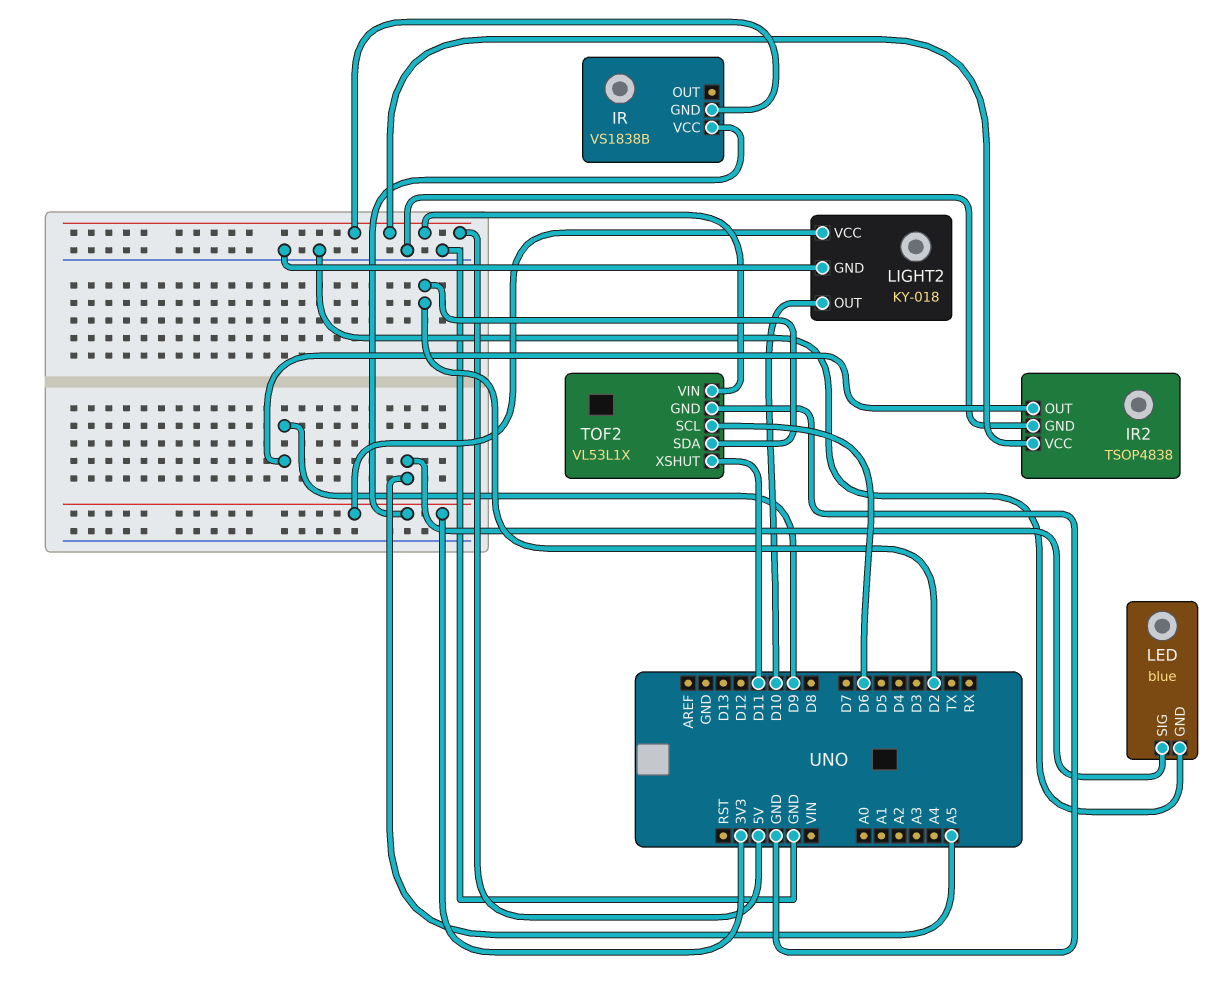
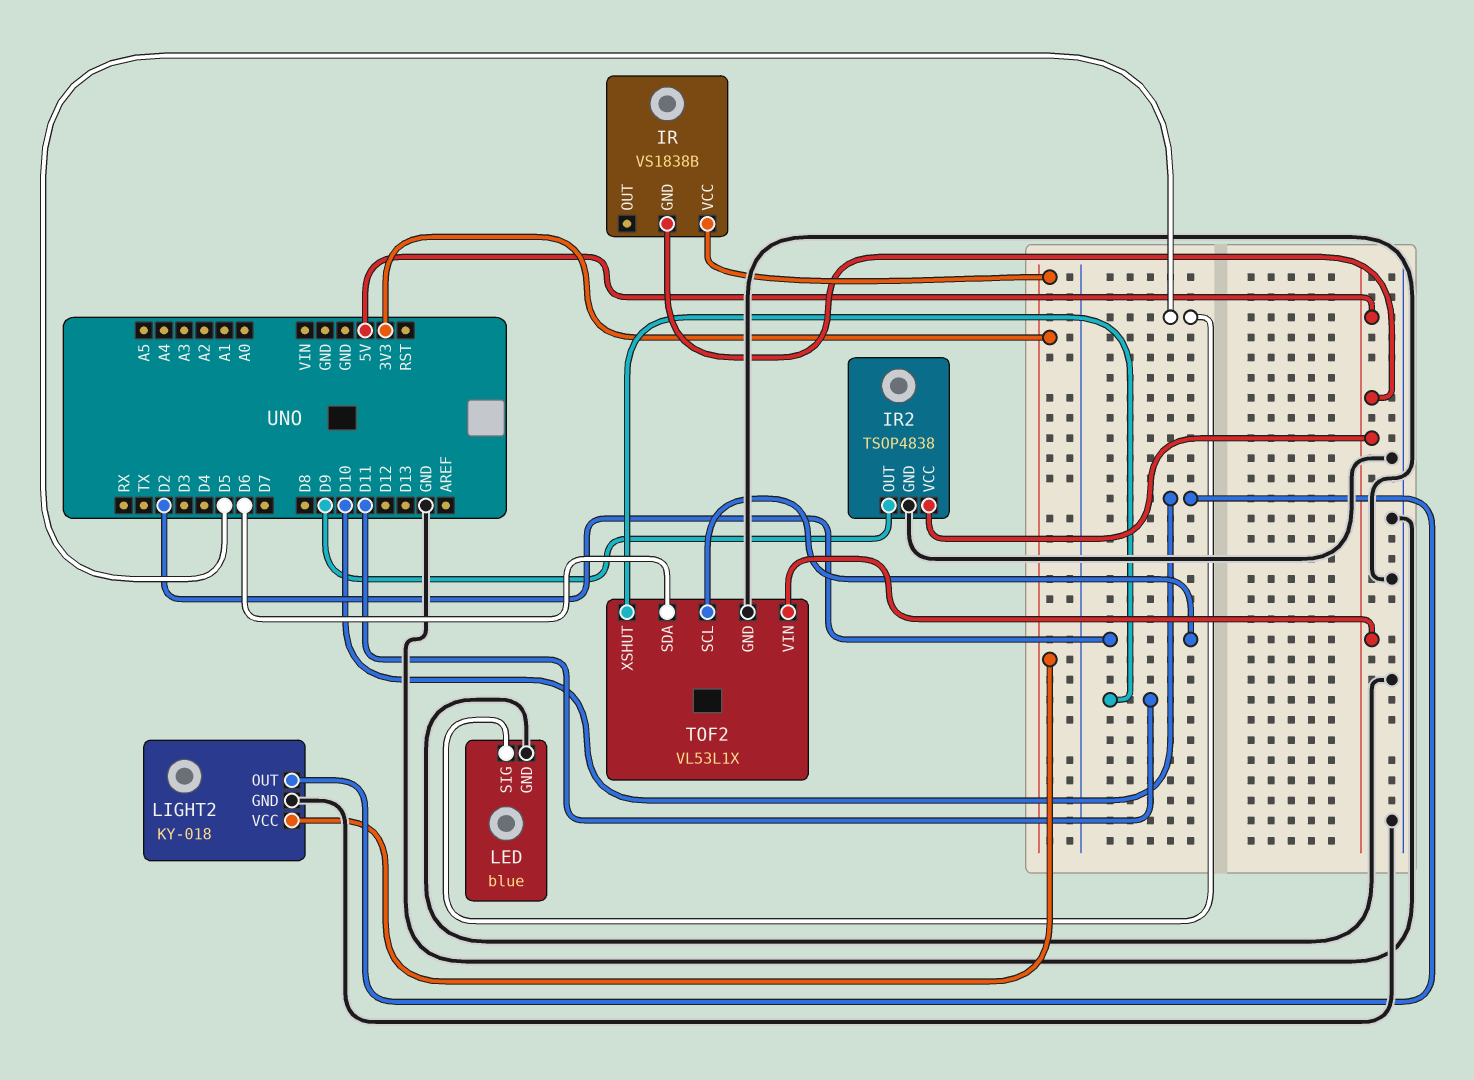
LED pin SIG: A5 -> D5
TOF2 pin SCL: D6 -> D2
TOF2 pin SDA: D2 -> D6

